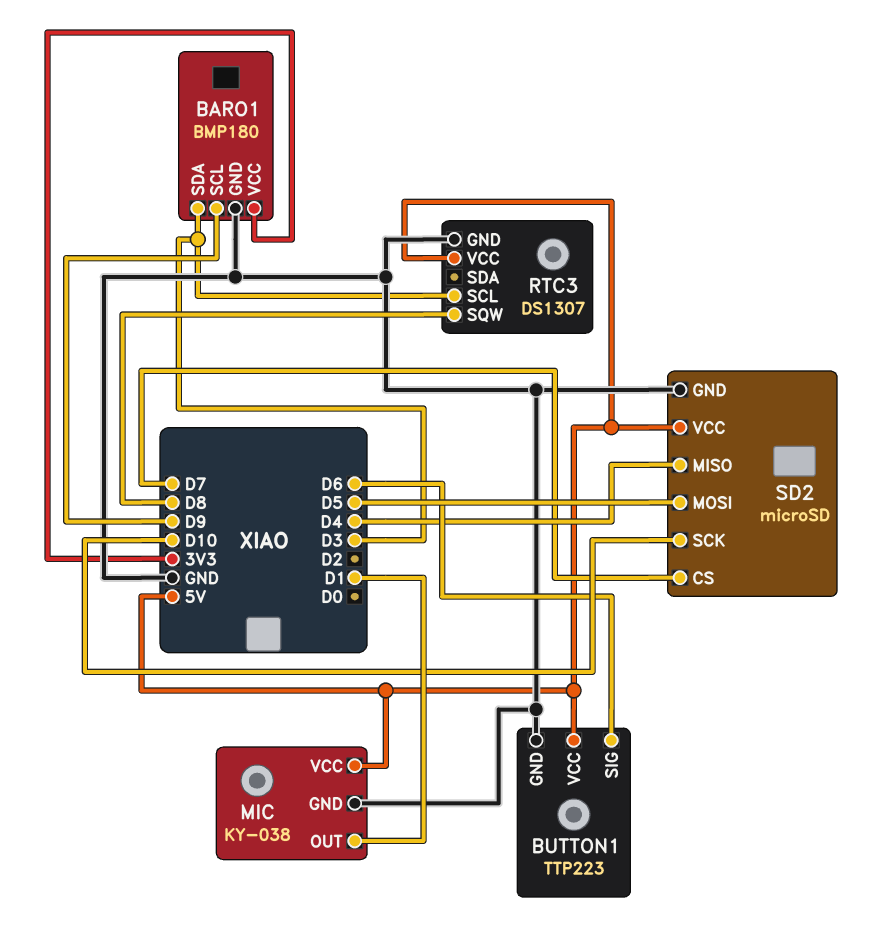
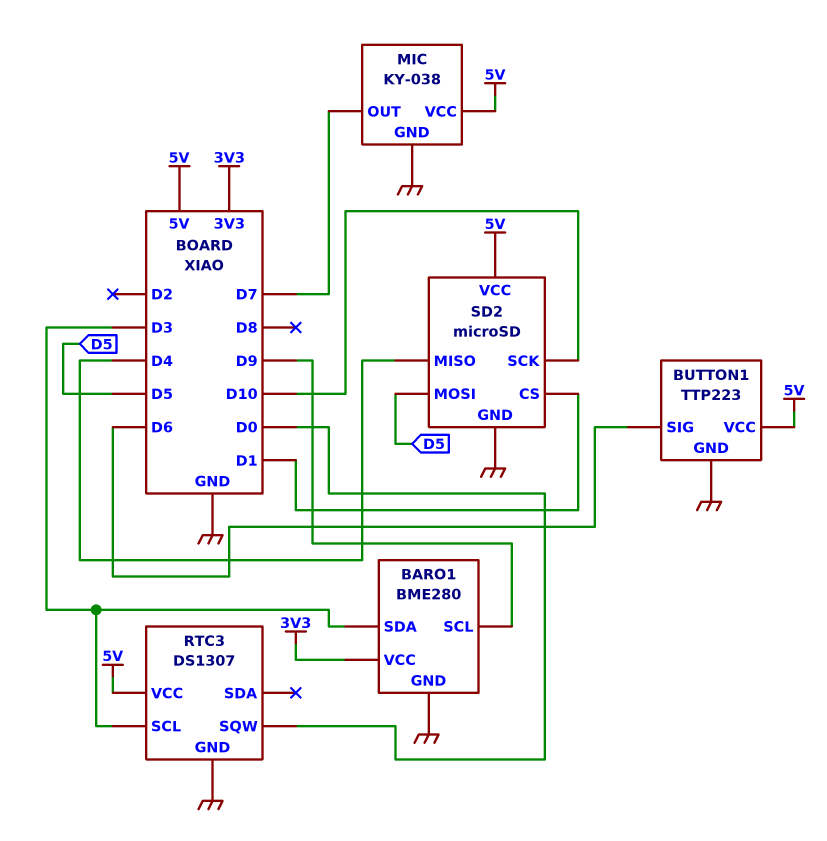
BARO1: BMP180 -> BME280
MIC pin OUT: D1 -> D7
RTC3 pin SQW: D8 -> D0
SD2 pin CS: D7 -> D1

